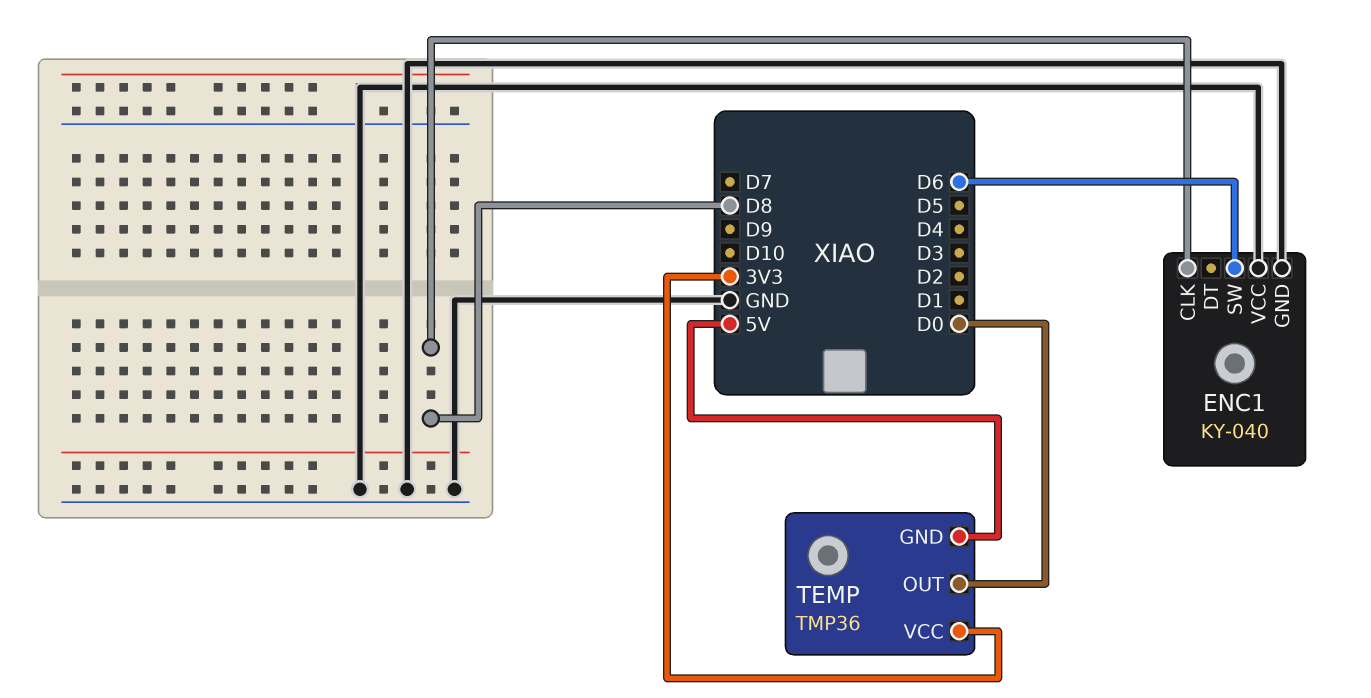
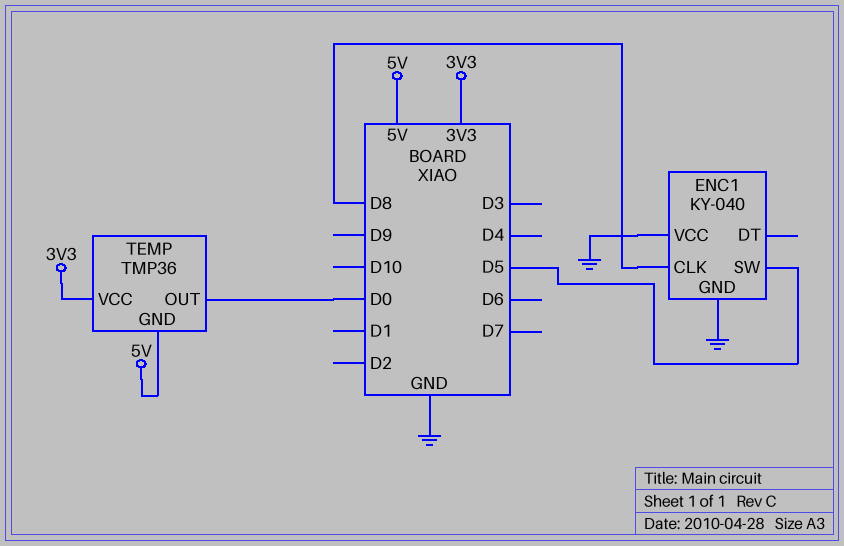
ENC1 pin SW: D6 -> D5

